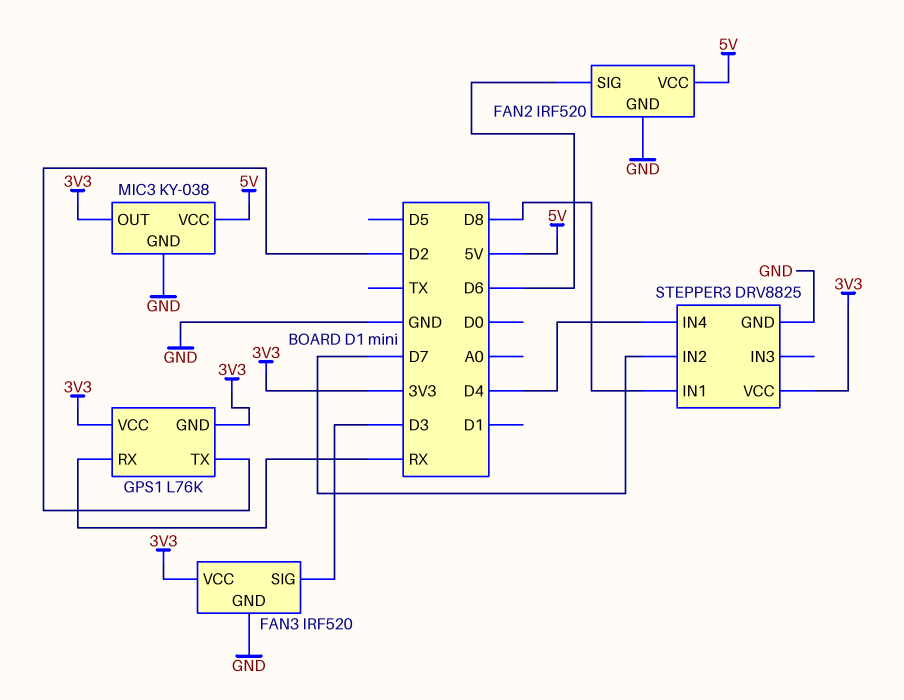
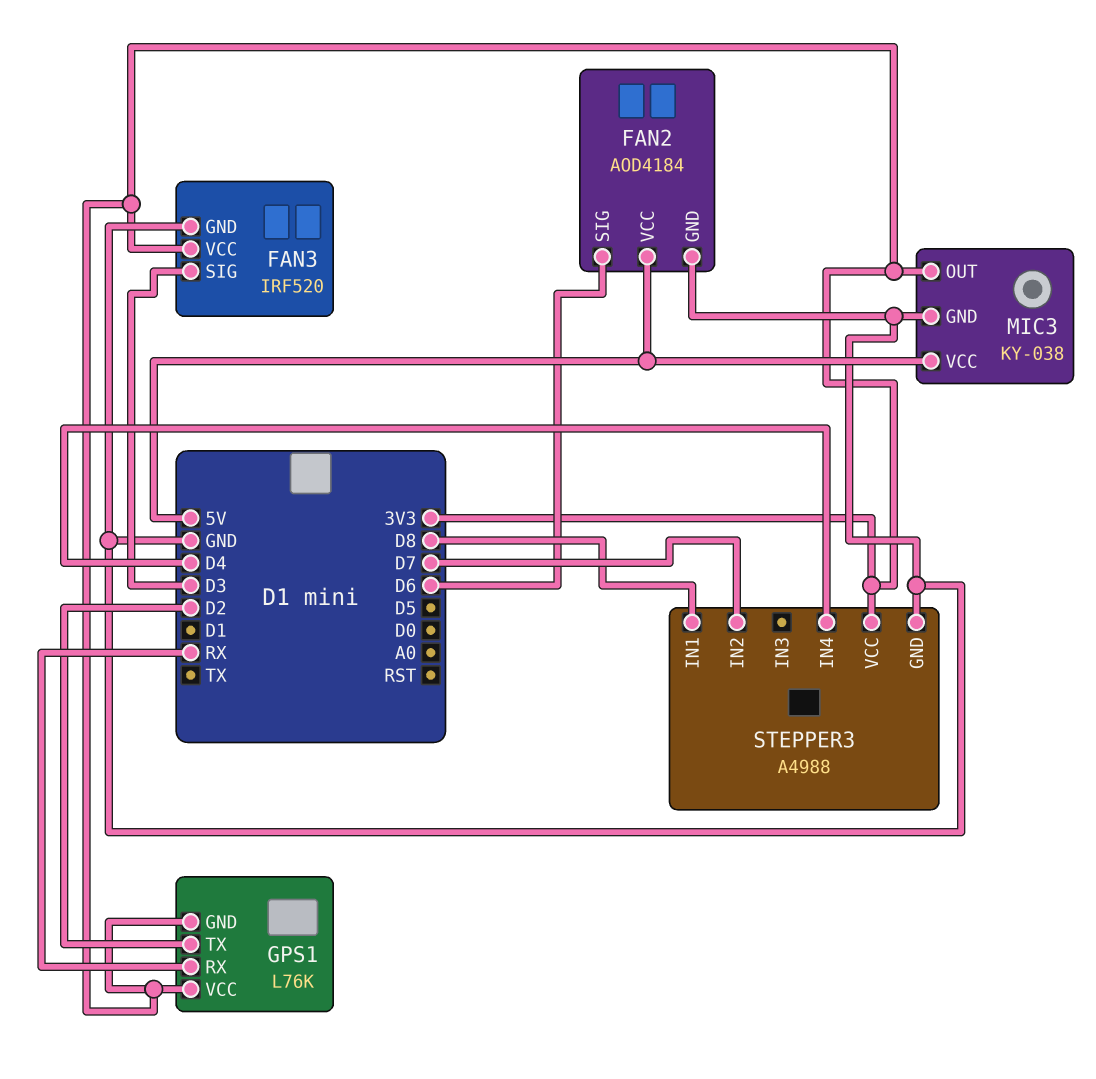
FAN2: IRF520 -> AOD4184
STEPPER3: DRV8825 -> A4988

